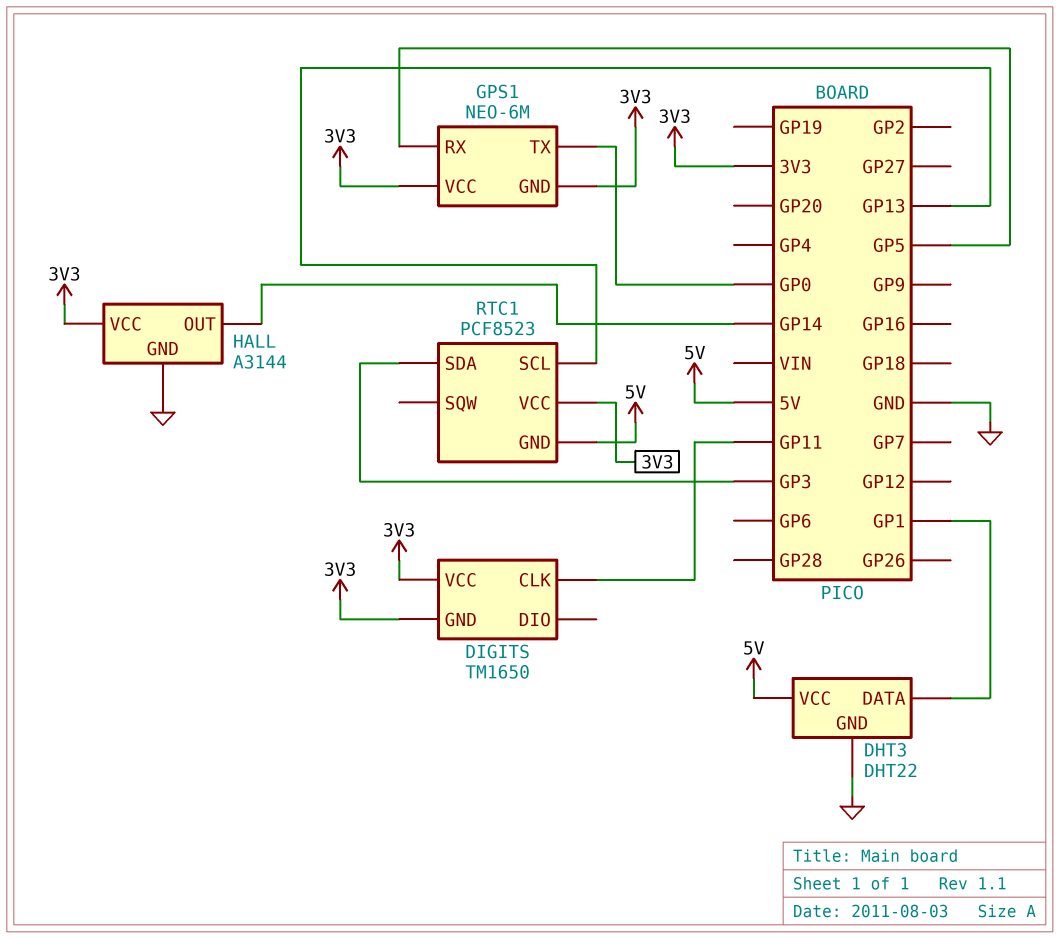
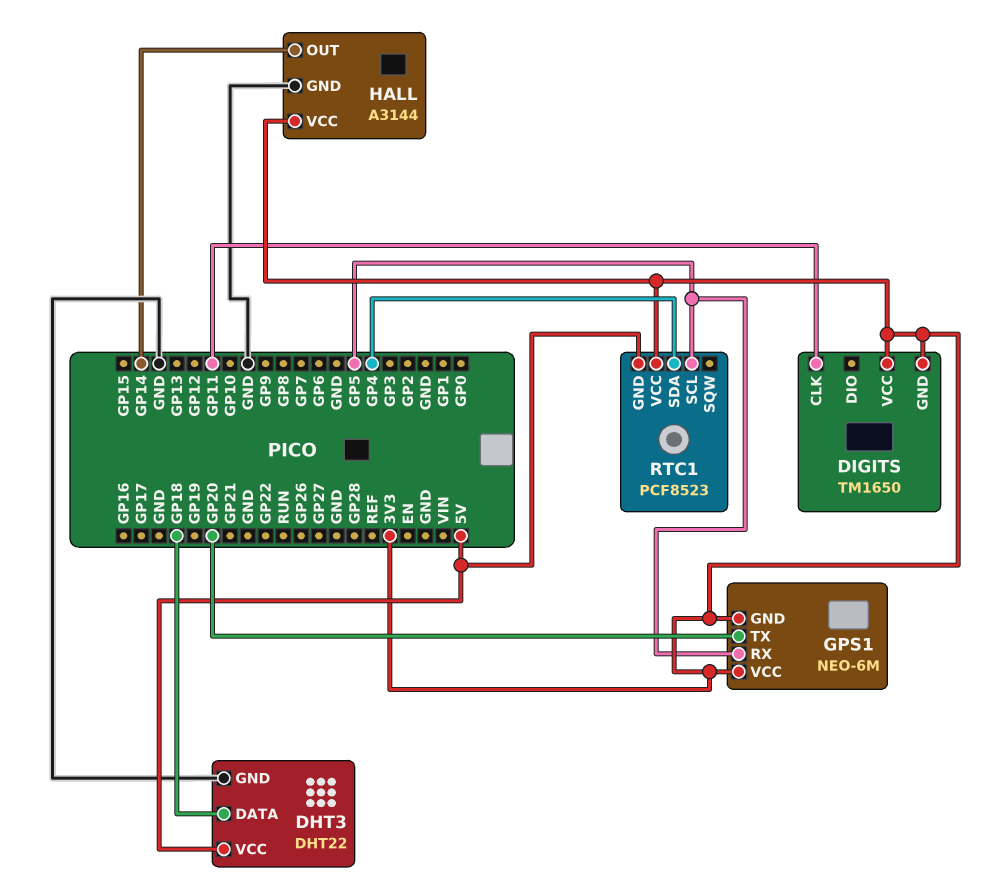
DHT3 pin DATA: GP1 -> GP18
GPS1 pin TX: GP0 -> GP20
RTC1 pin SCL: GP13 -> GP5
RTC1 pin SDA: GP3 -> GP4

